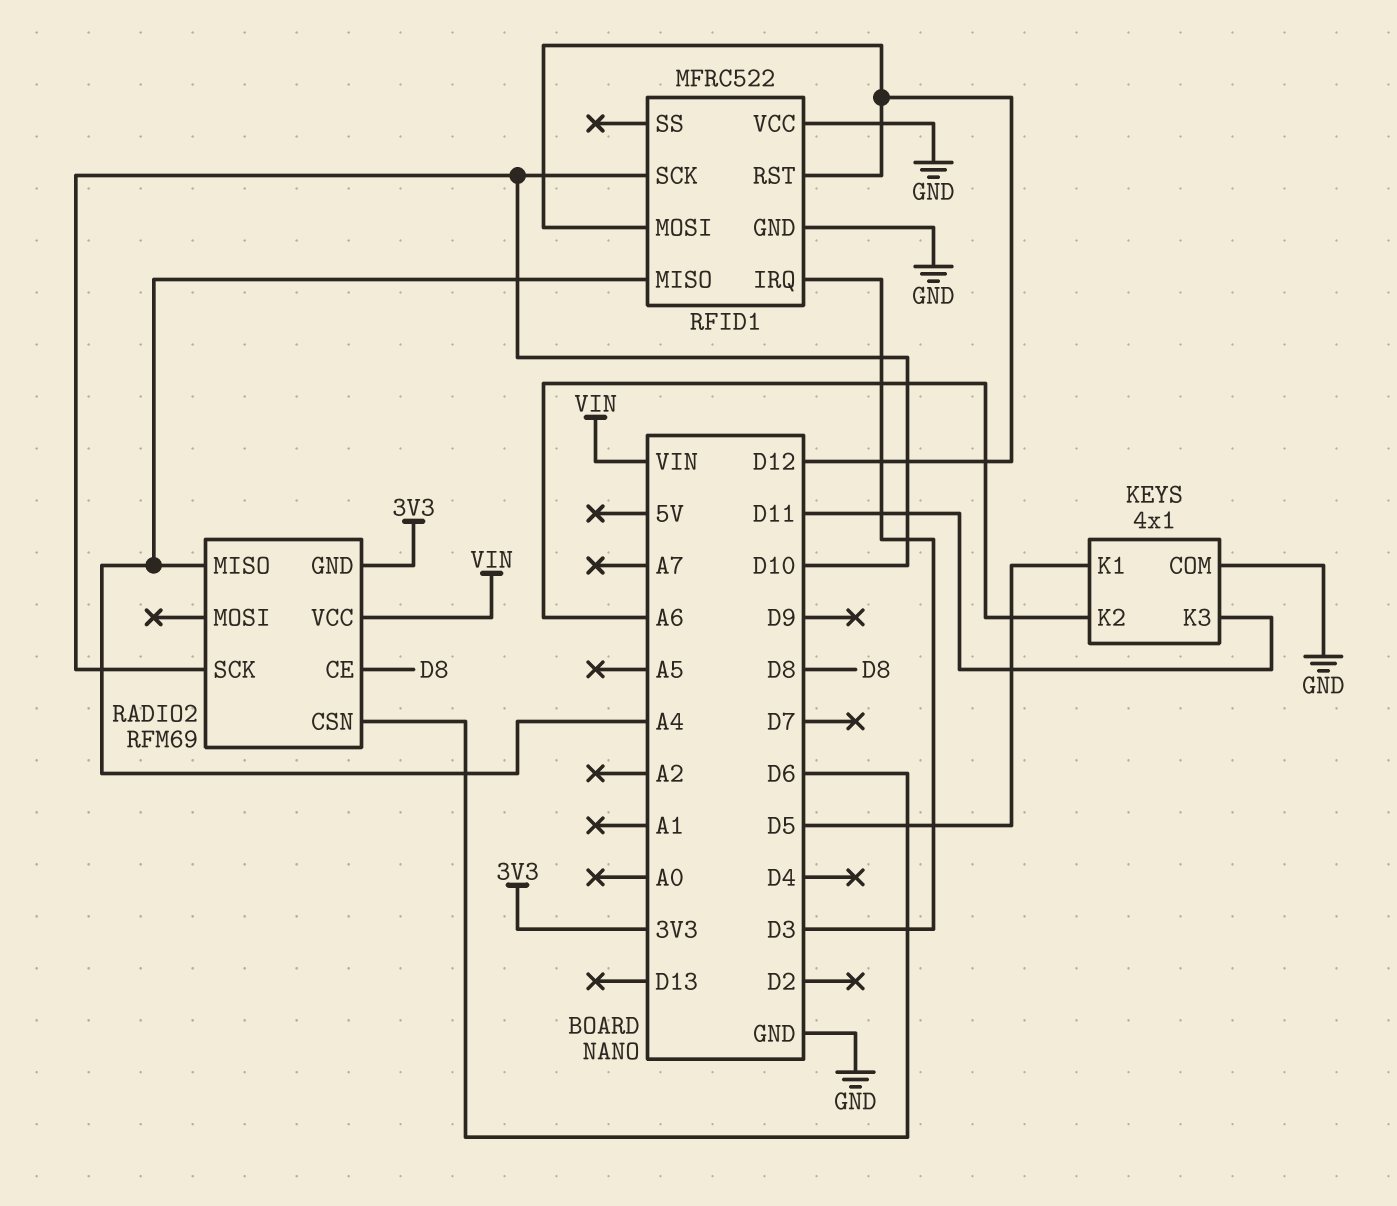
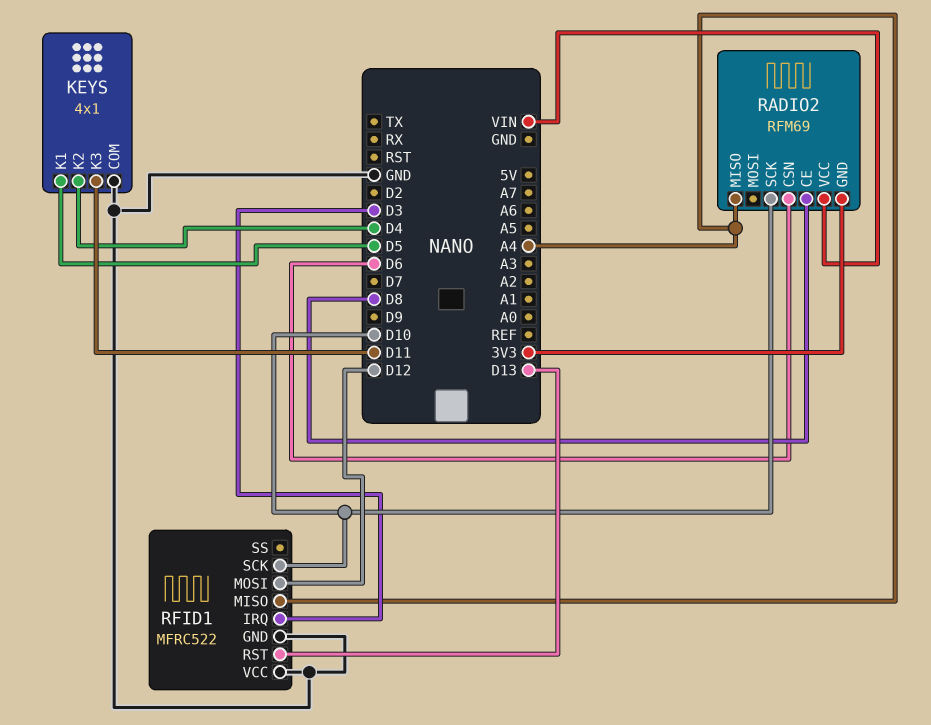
KEYS pin K2: A6 -> D4
RFID1 pin RST: D12 -> D13

